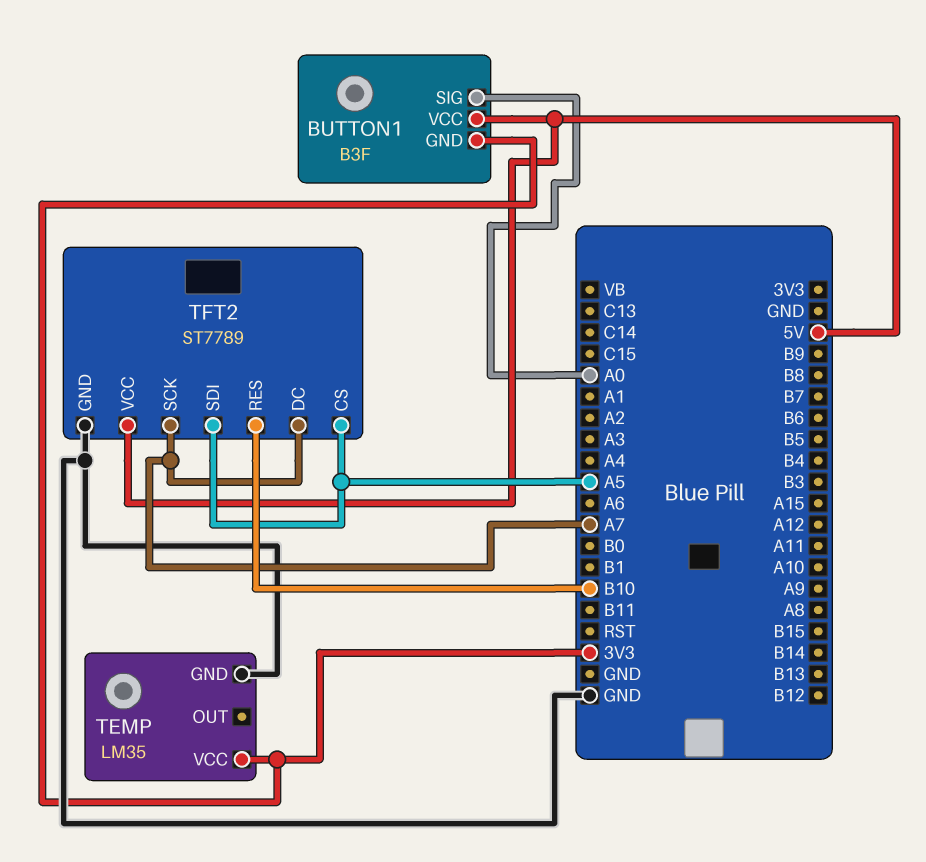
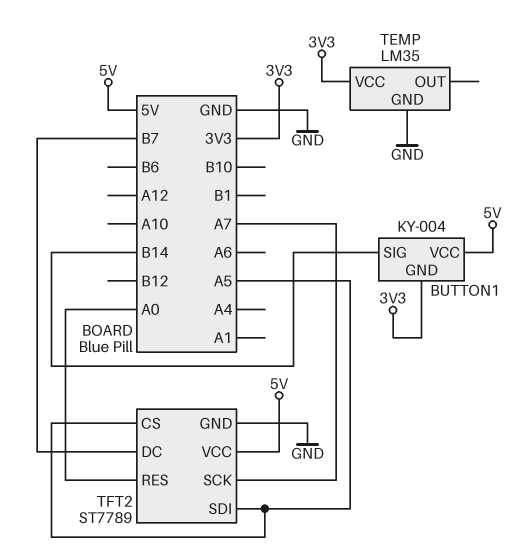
BUTTON1: B3F -> KY-004
BUTTON1 pin SIG: A0 -> B14
TFT2 pin DC: A7 -> B7
TFT2 pin RES: B10 -> A0

